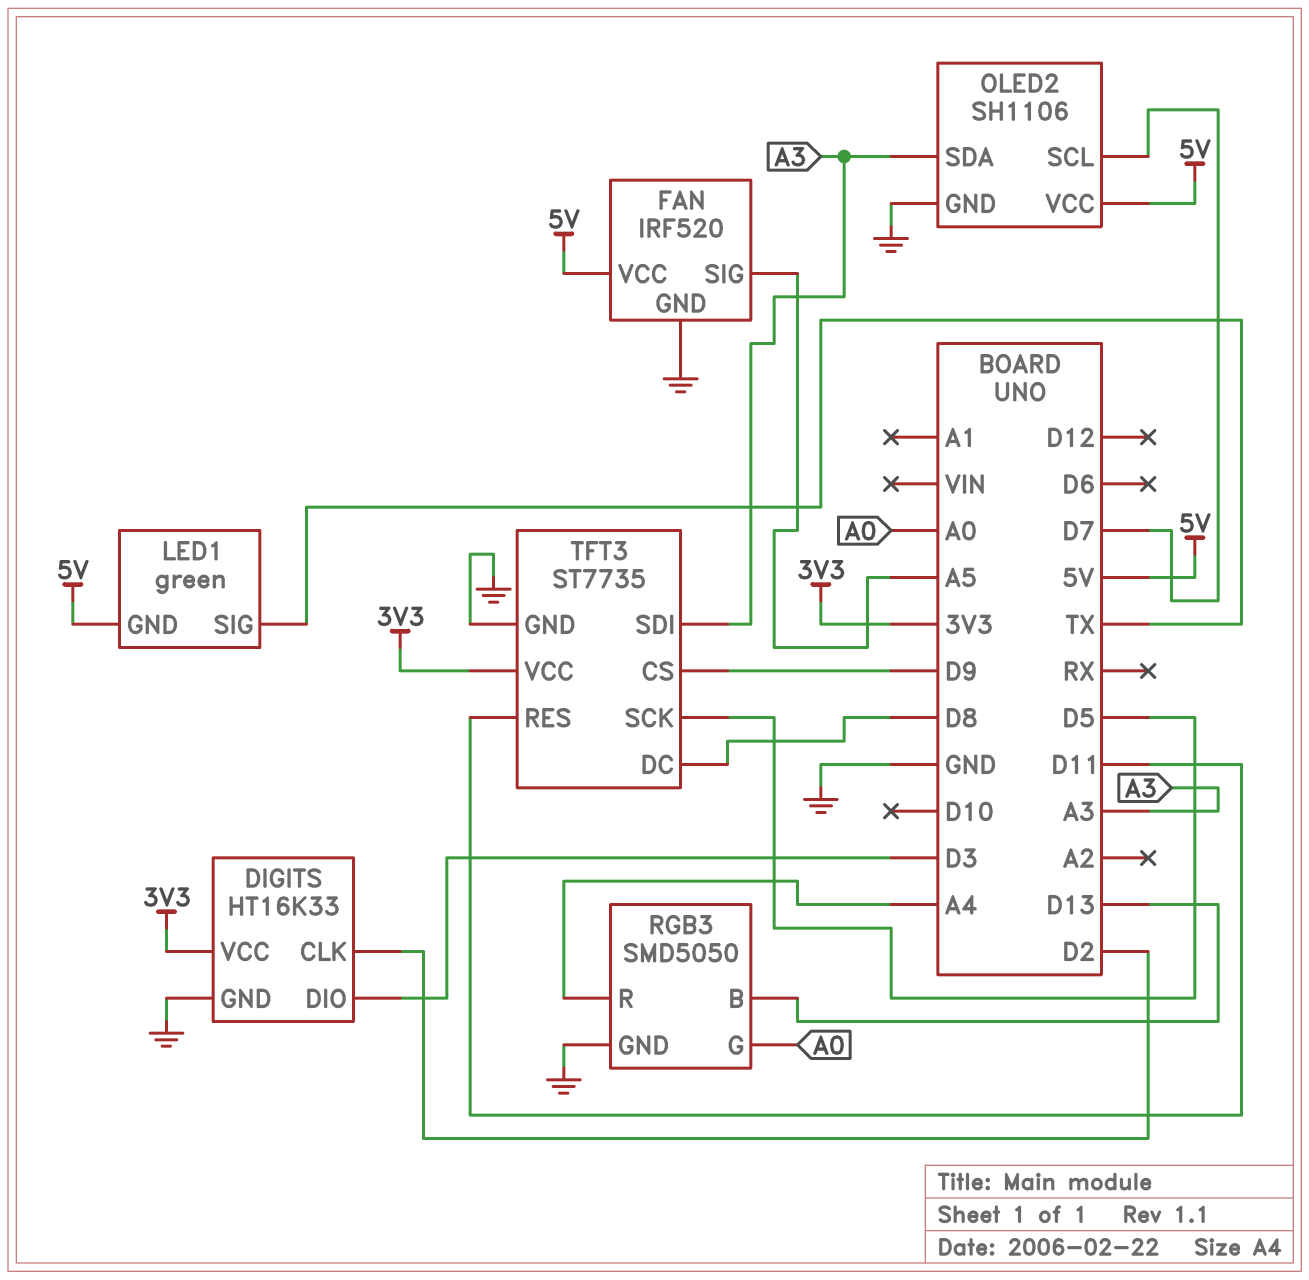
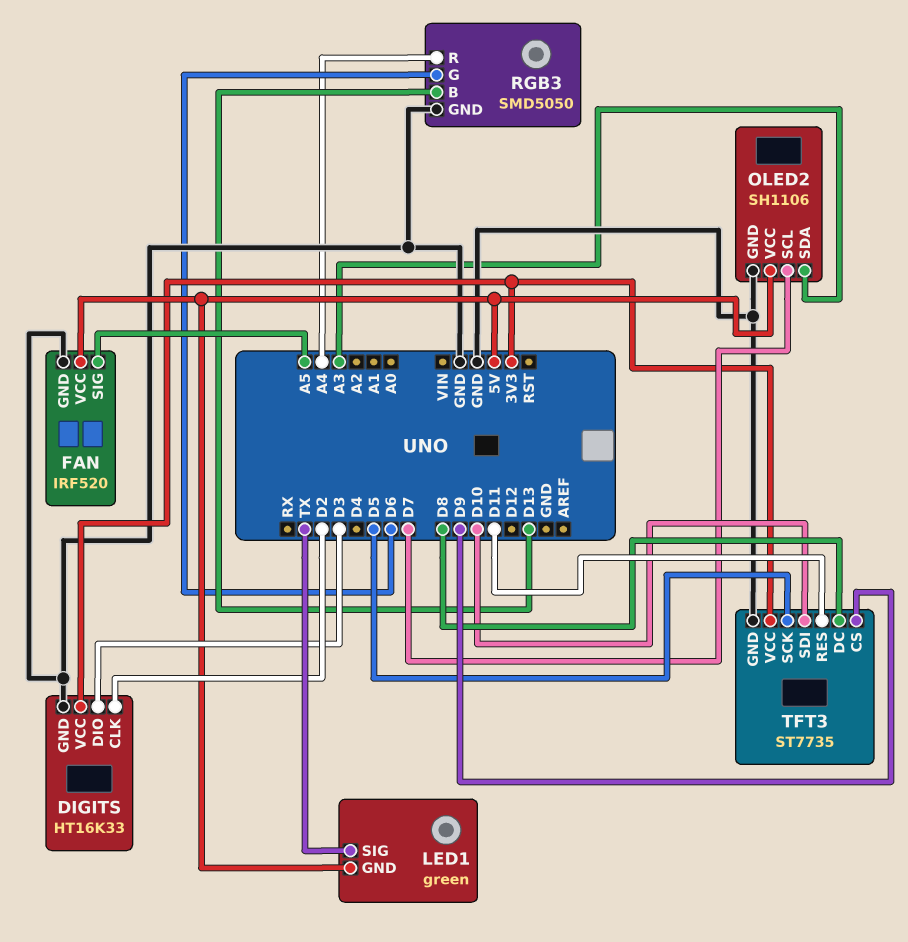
RGB3 pin G: A0 -> D6
TFT3 pin SDI: A3 -> D10

